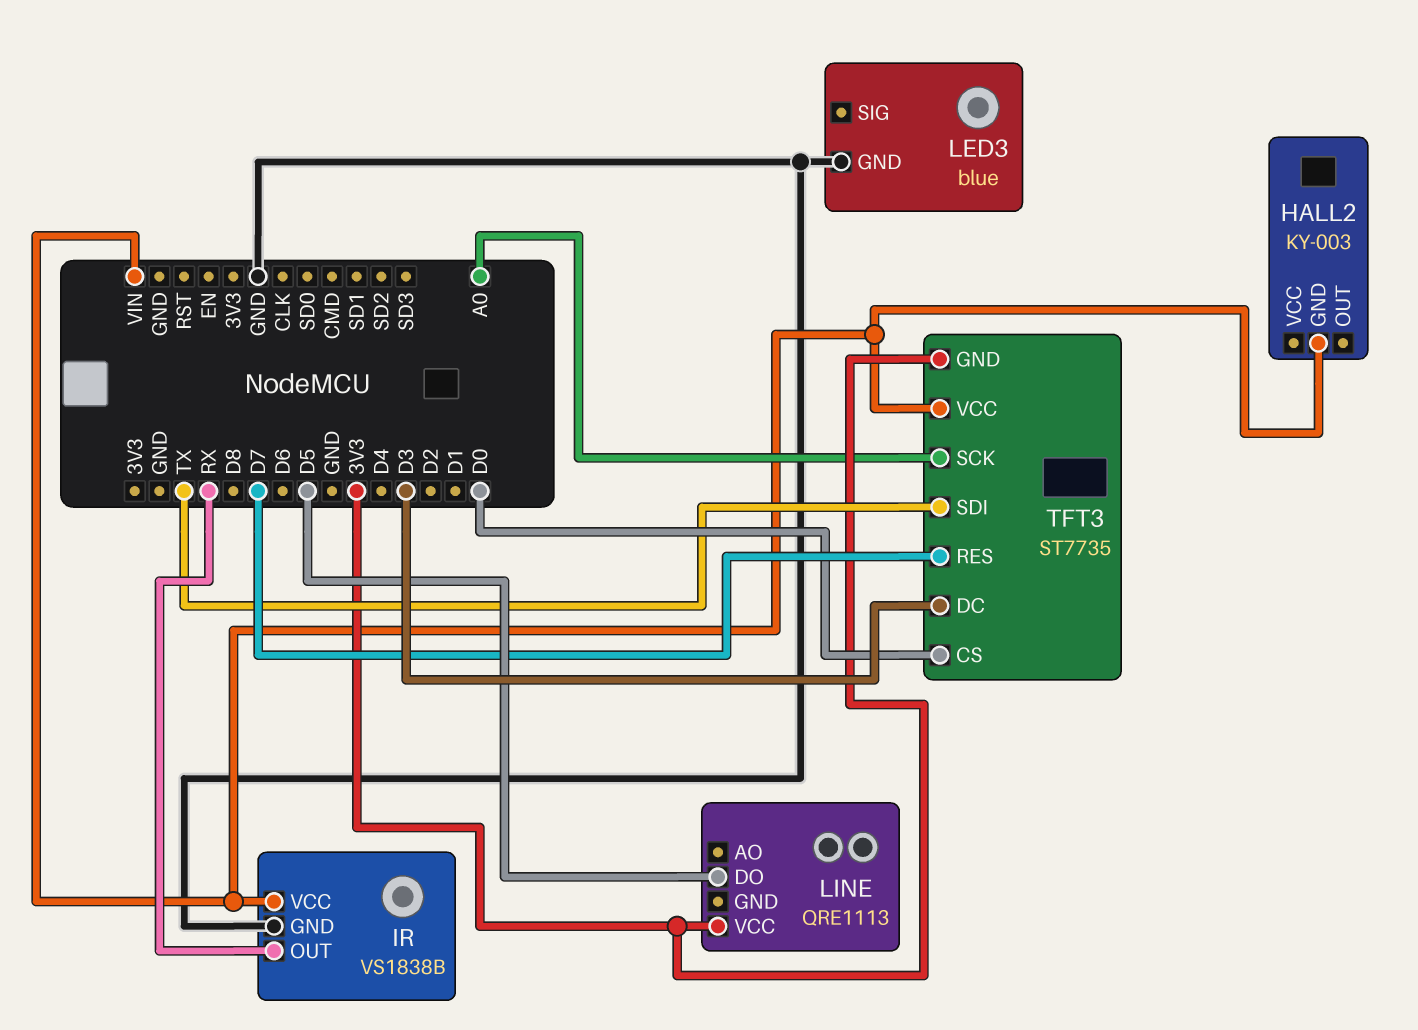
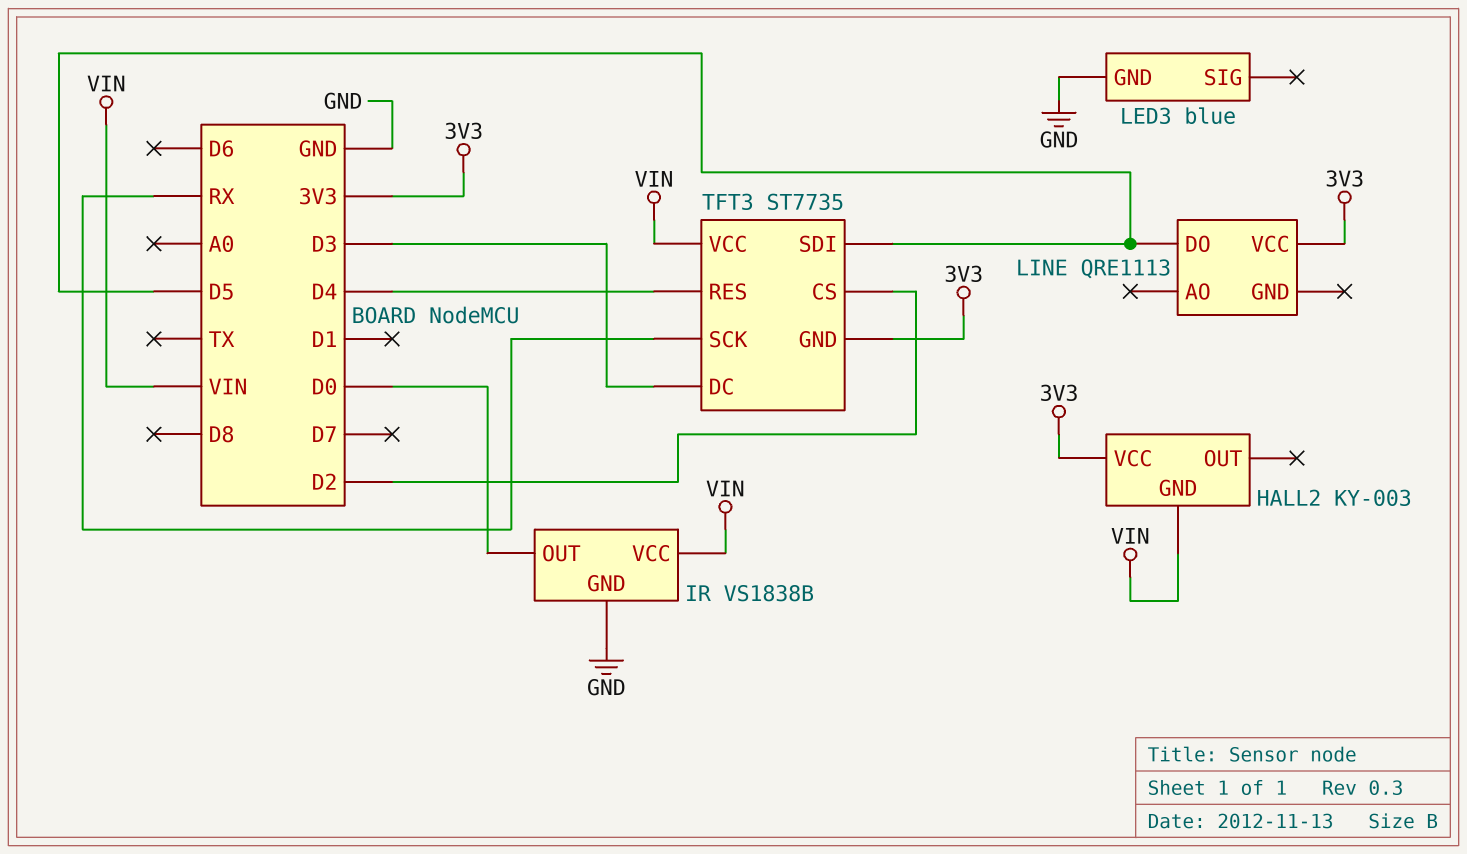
HALL2 pin VCC: none -> 3V3
IR pin OUT: RX -> D0
TFT3 pin CS: D0 -> D2
TFT3 pin RES: D7 -> D4
TFT3 pin SCK: A0 -> RX
TFT3 pin SDI: TX -> D5

